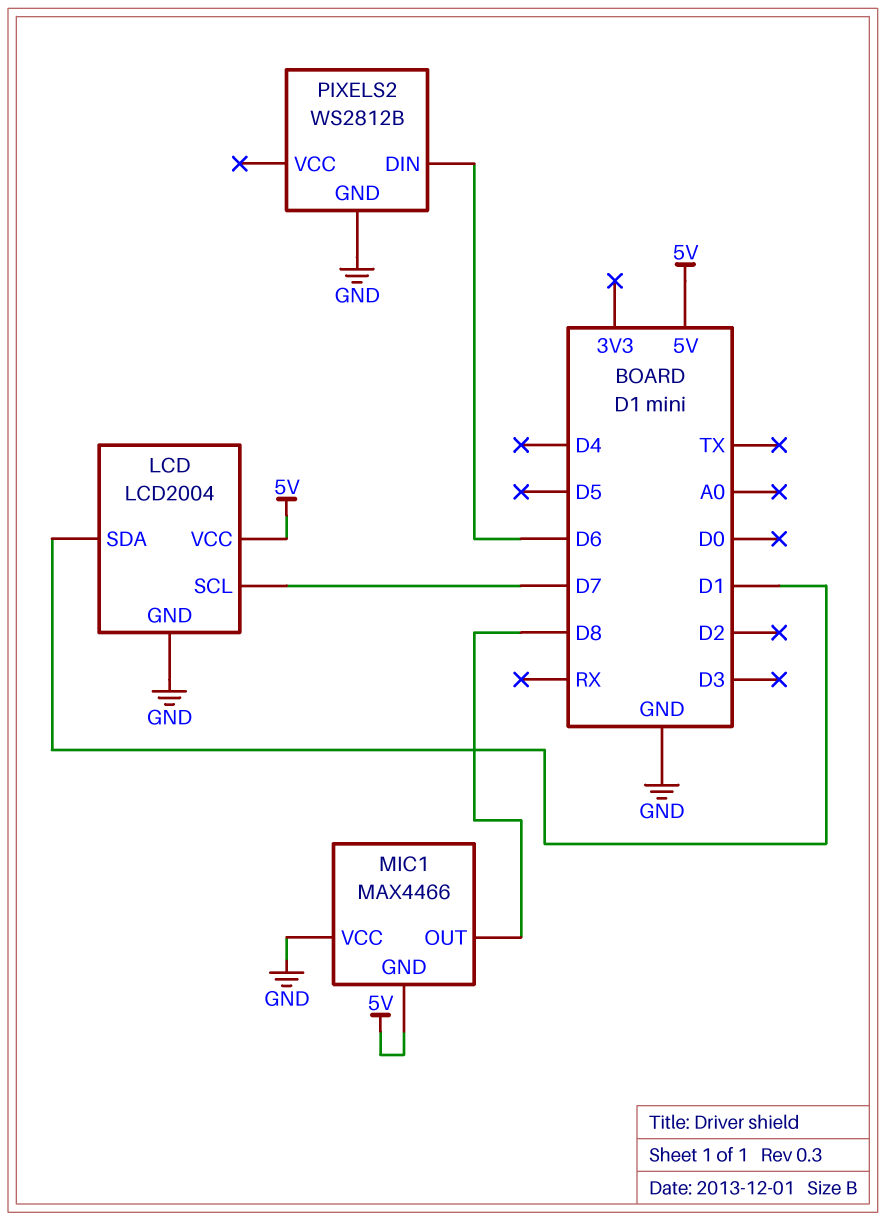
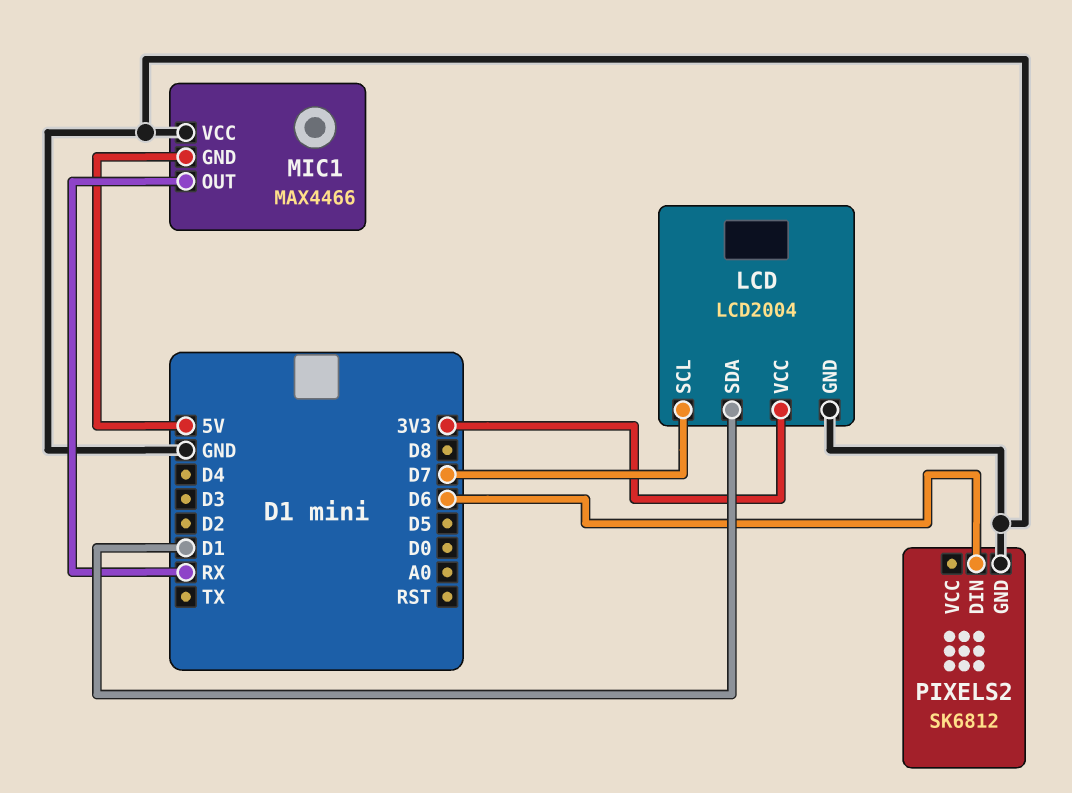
LCD pin VCC: 5V -> 3V3
MIC1 pin OUT: D8 -> RX
PIXELS2: WS2812B -> SK6812

